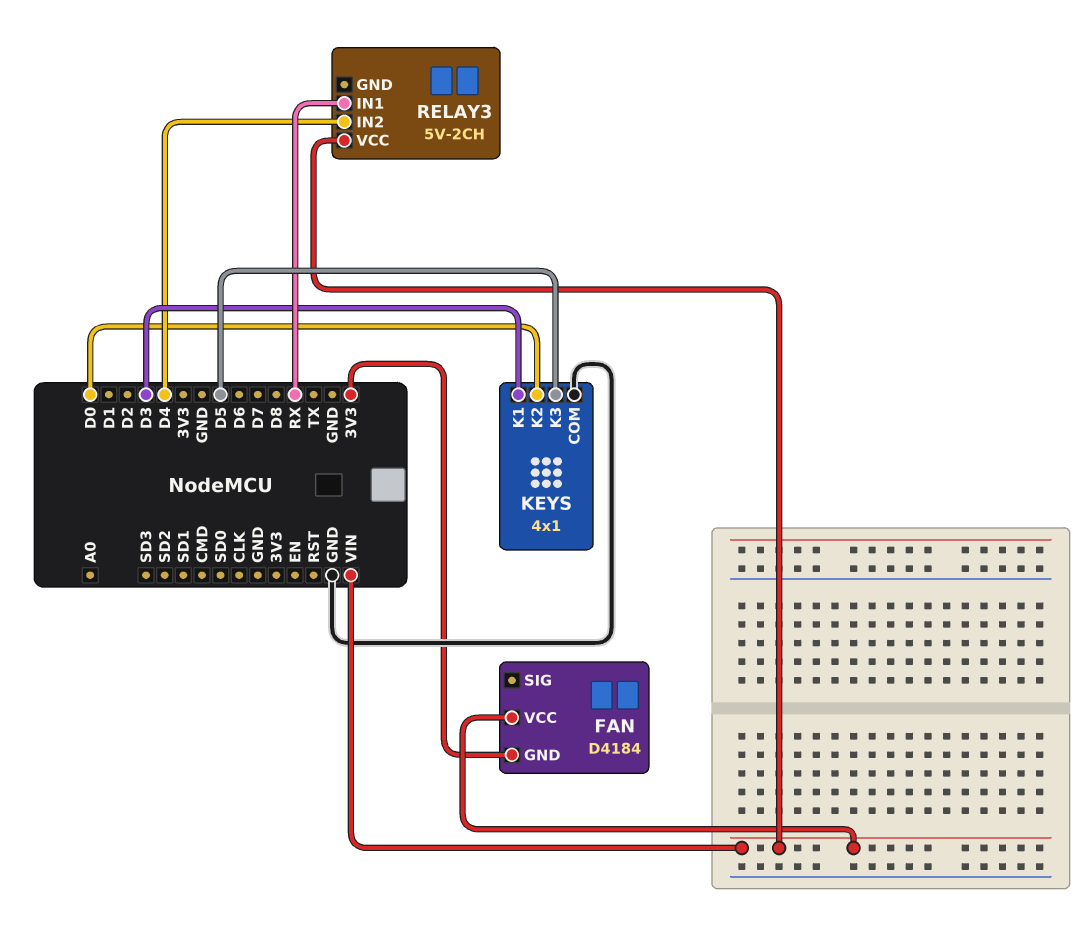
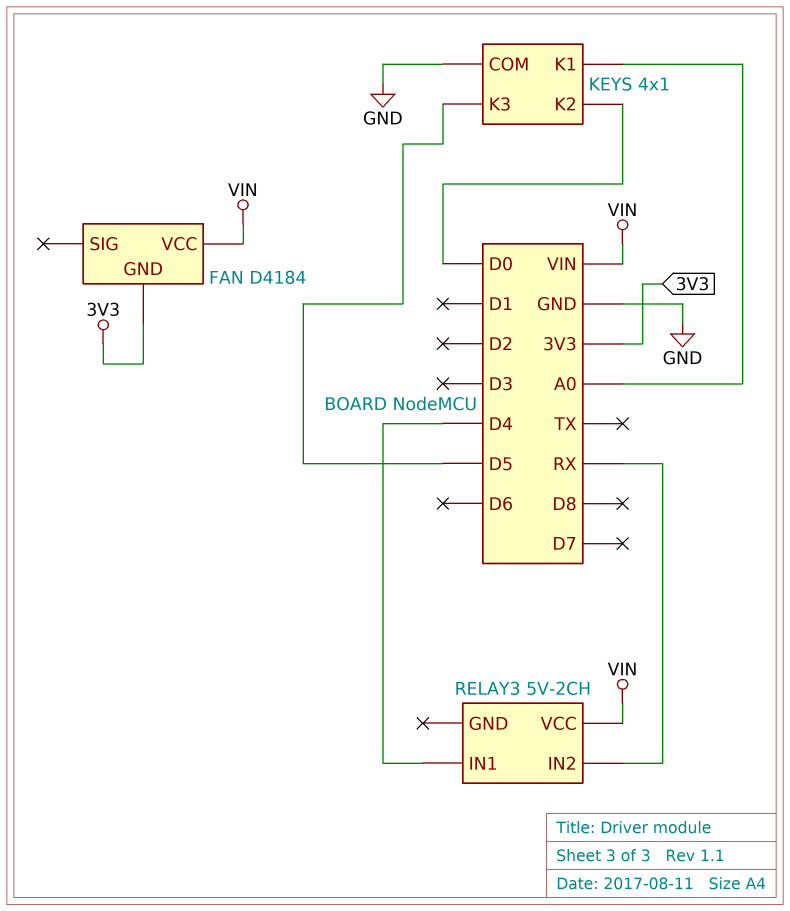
KEYS pin K1: D3 -> A0
RELAY3 pin IN1: RX -> D4
RELAY3 pin IN2: D4 -> RX

